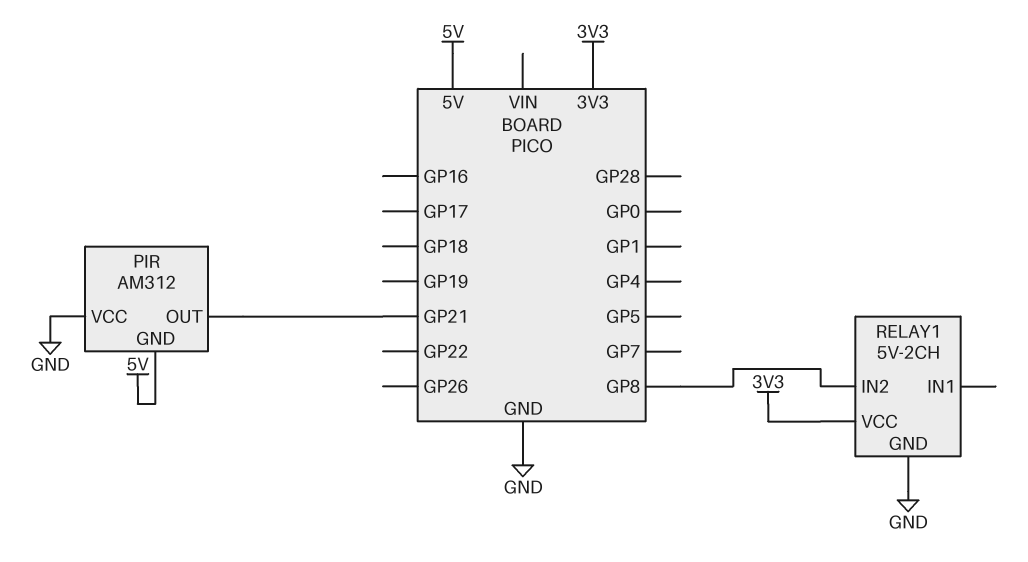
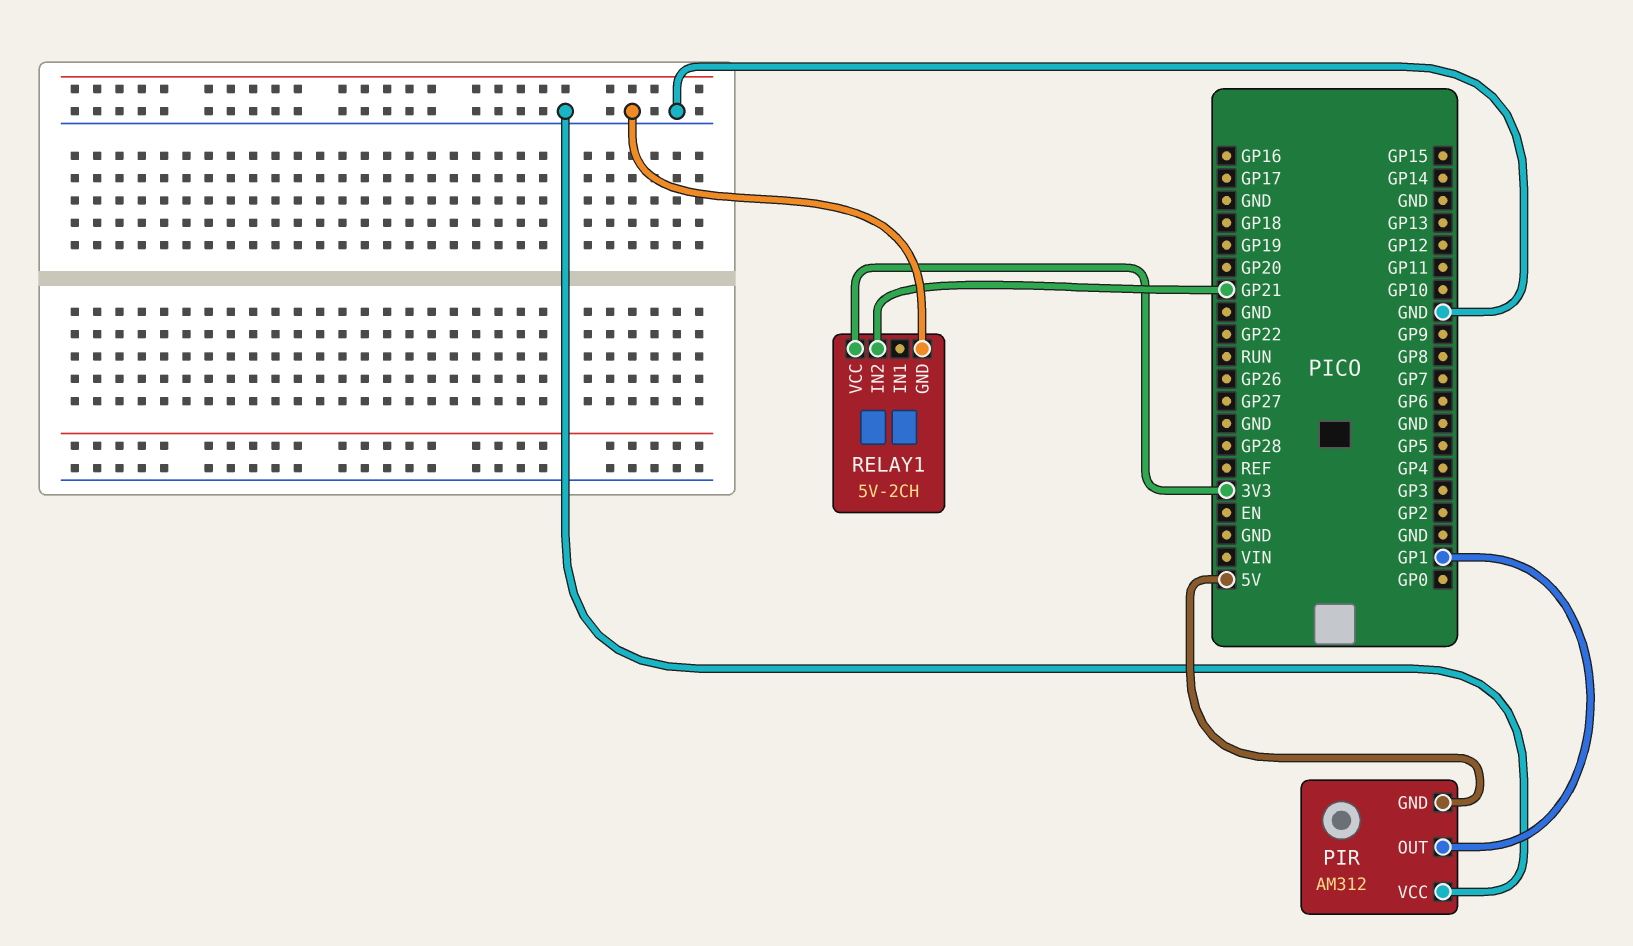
PIR pin OUT: GP21 -> GP1
RELAY1 pin IN2: GP8 -> GP21

